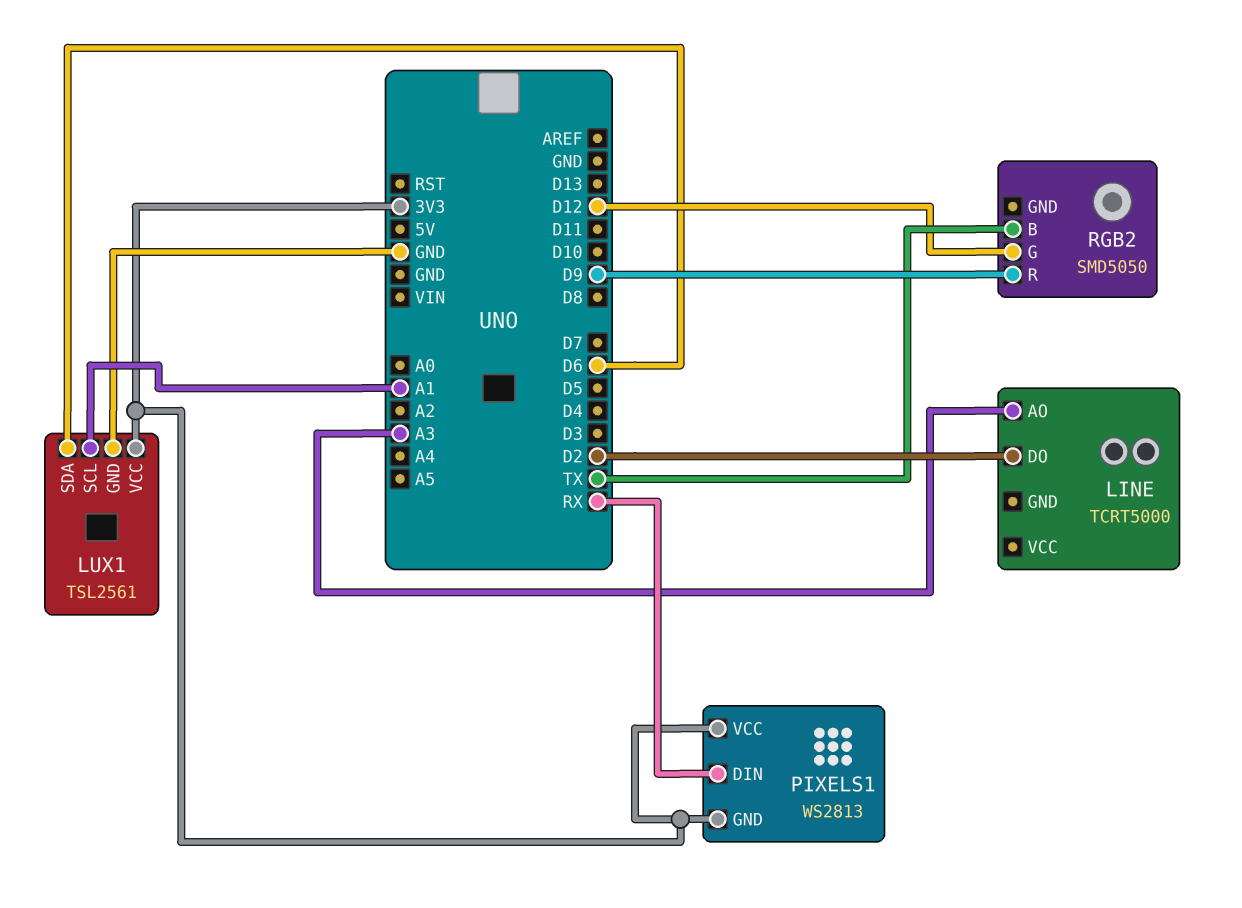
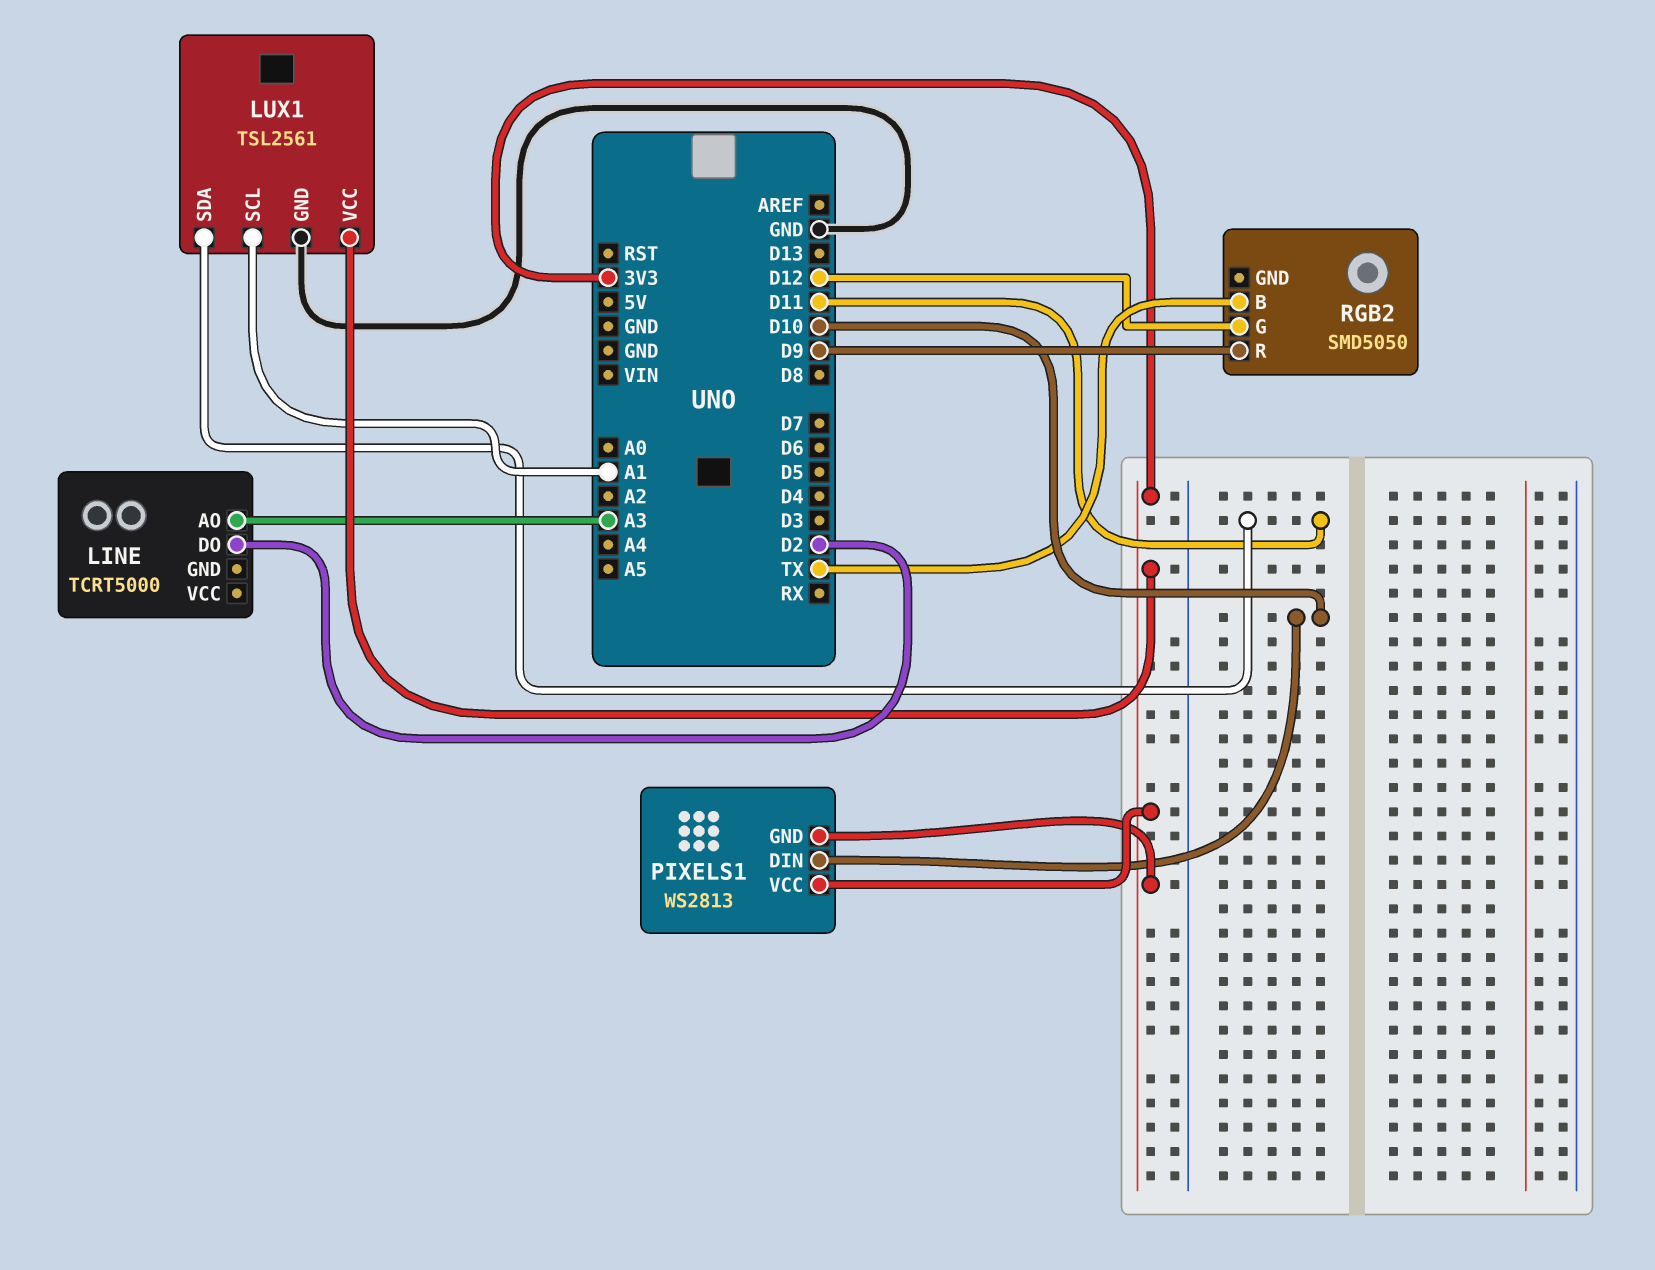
LUX1 pin SDA: D6 -> D11
PIXELS1 pin DIN: RX -> D10

